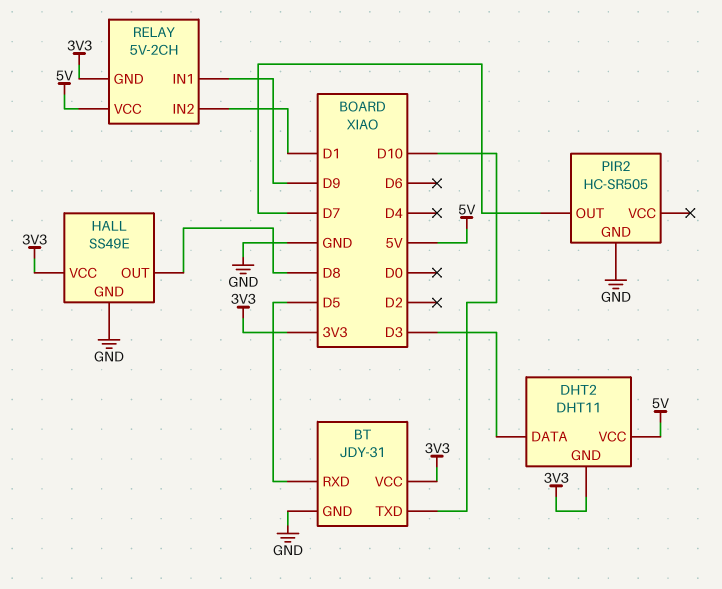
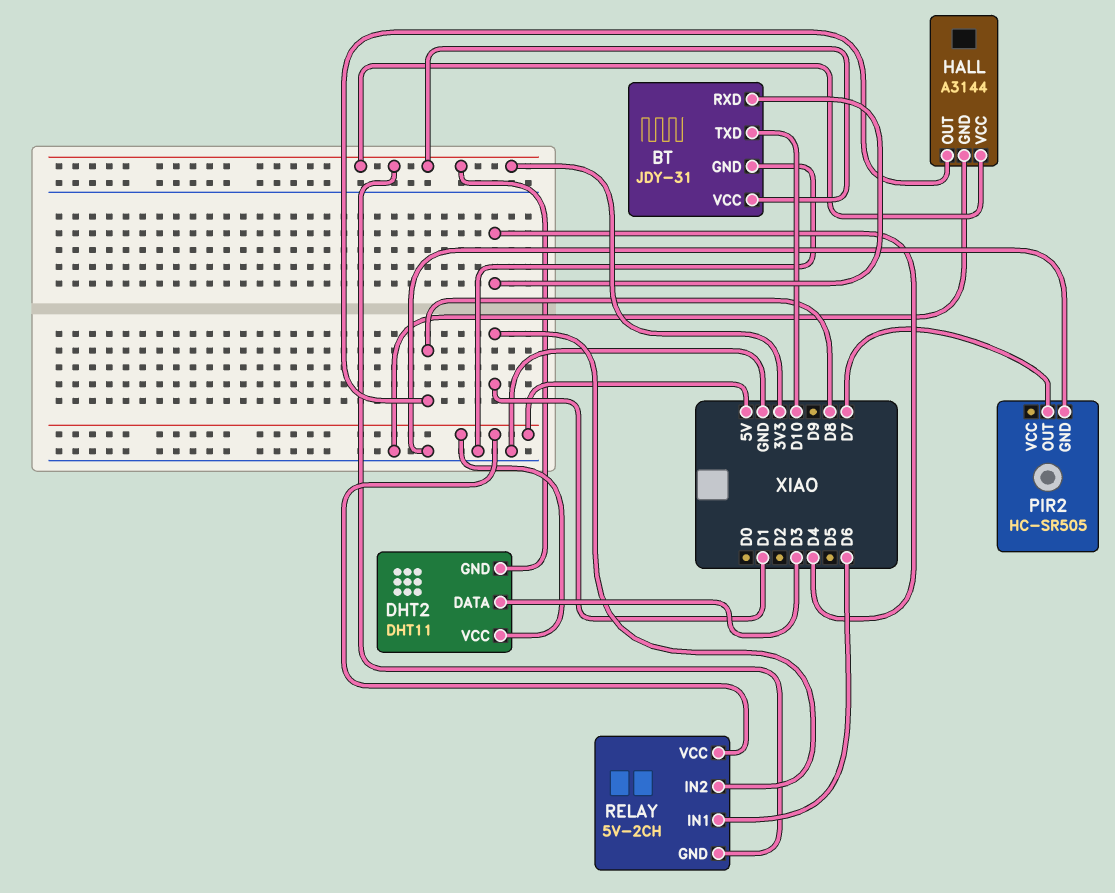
BT pin RXD: D5 -> D4
HALL: SS49E -> A3144
RELAY pin IN1: D9 -> D6

